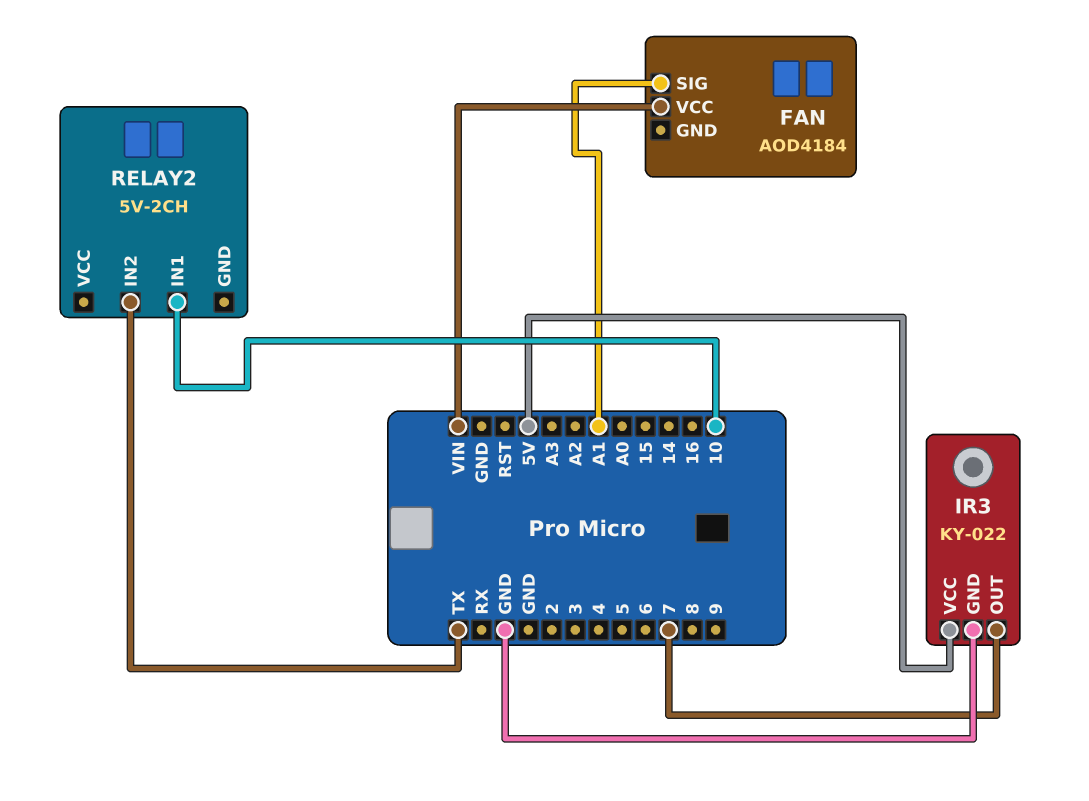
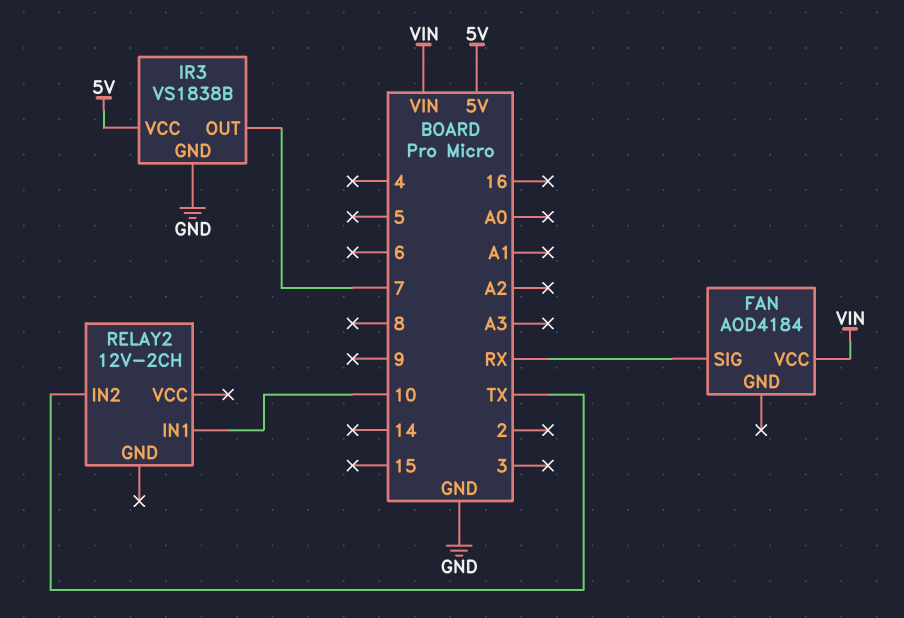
FAN pin SIG: A1 -> RX
IR3: KY-022 -> VS1838B
RELAY2: 5V-2CH -> 12V-2CH

